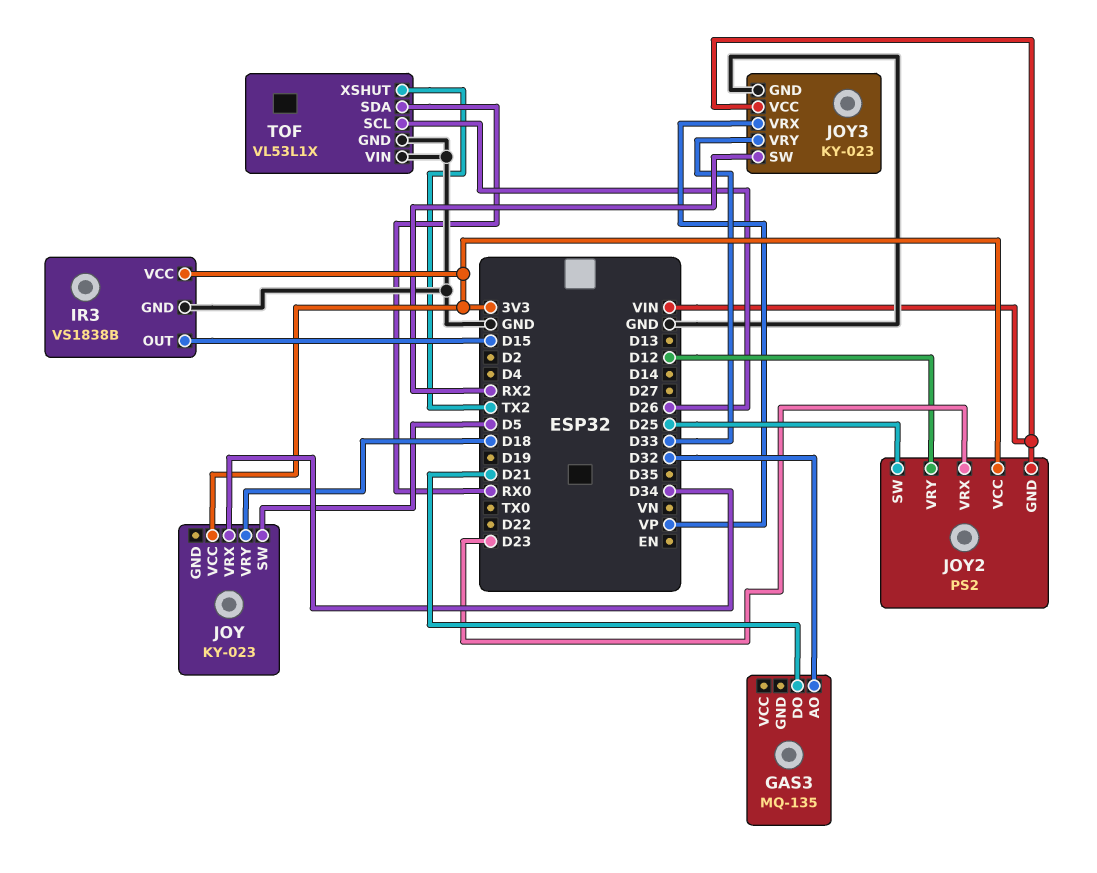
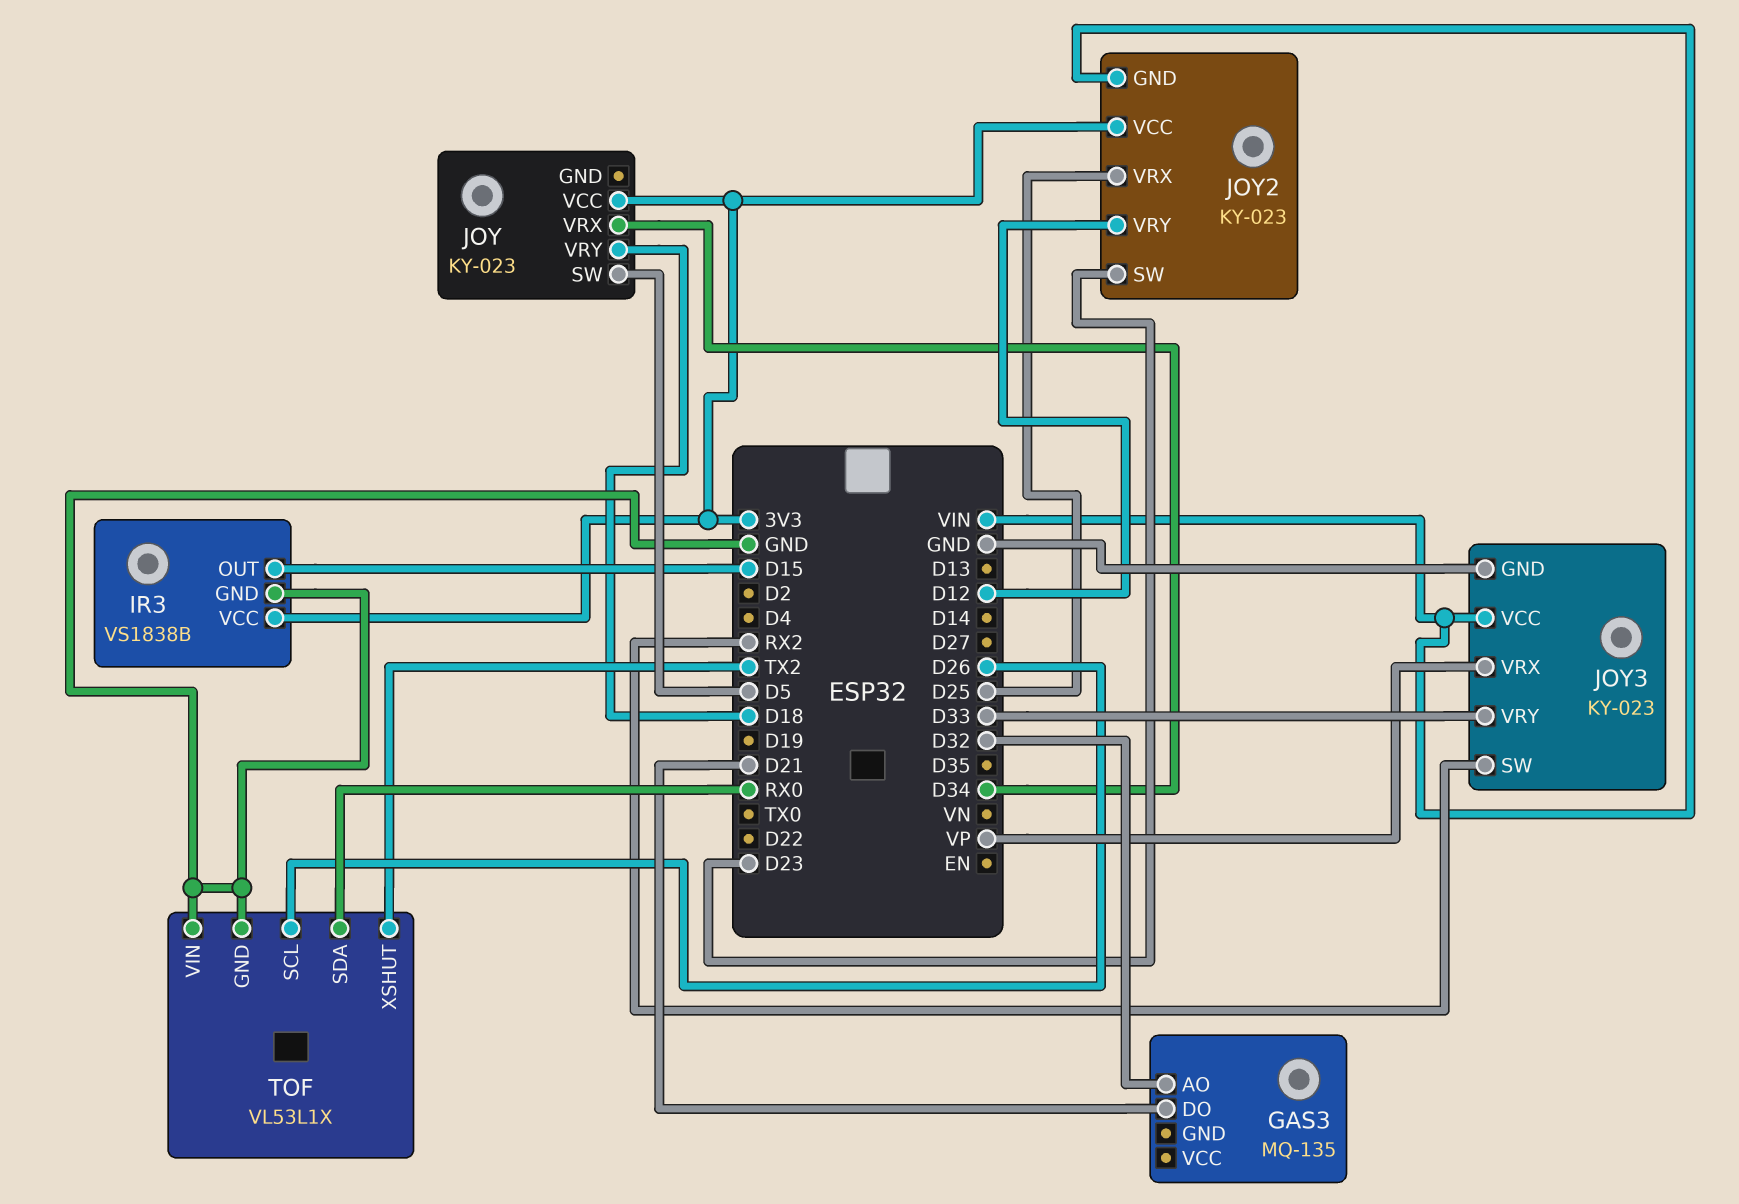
JOY2: PS2 -> KY-023
JOY2 pin SW: D25 -> D23
JOY2 pin VRX: D23 -> D25

